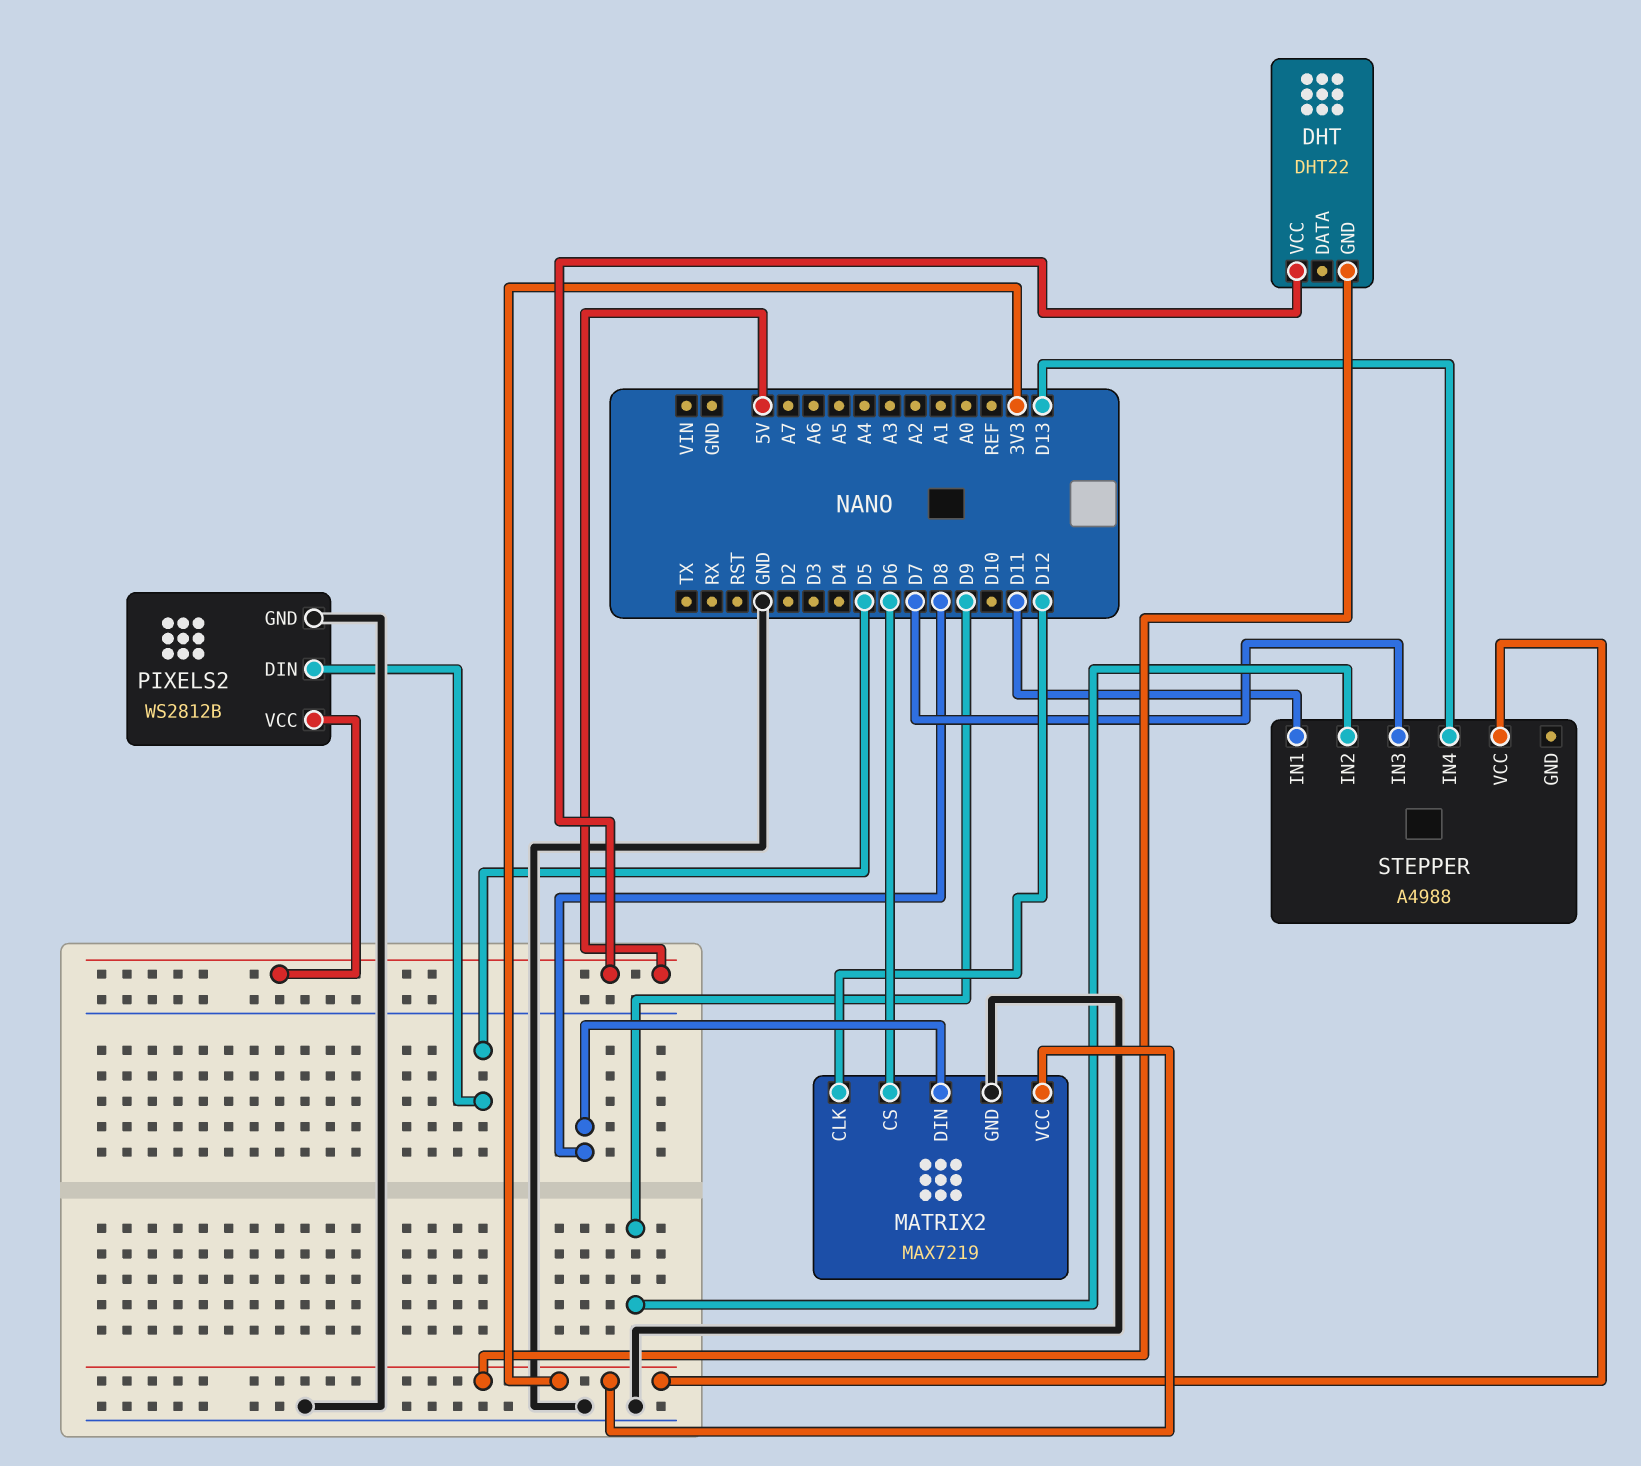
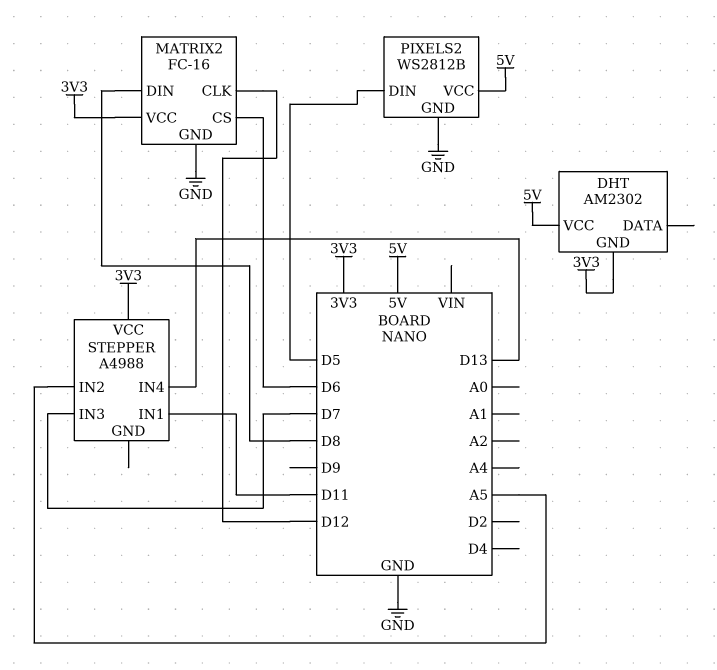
DHT: DHT22 -> AM2302
MATRIX2: MAX7219 -> FC-16
STEPPER pin IN2: D9 -> A5

